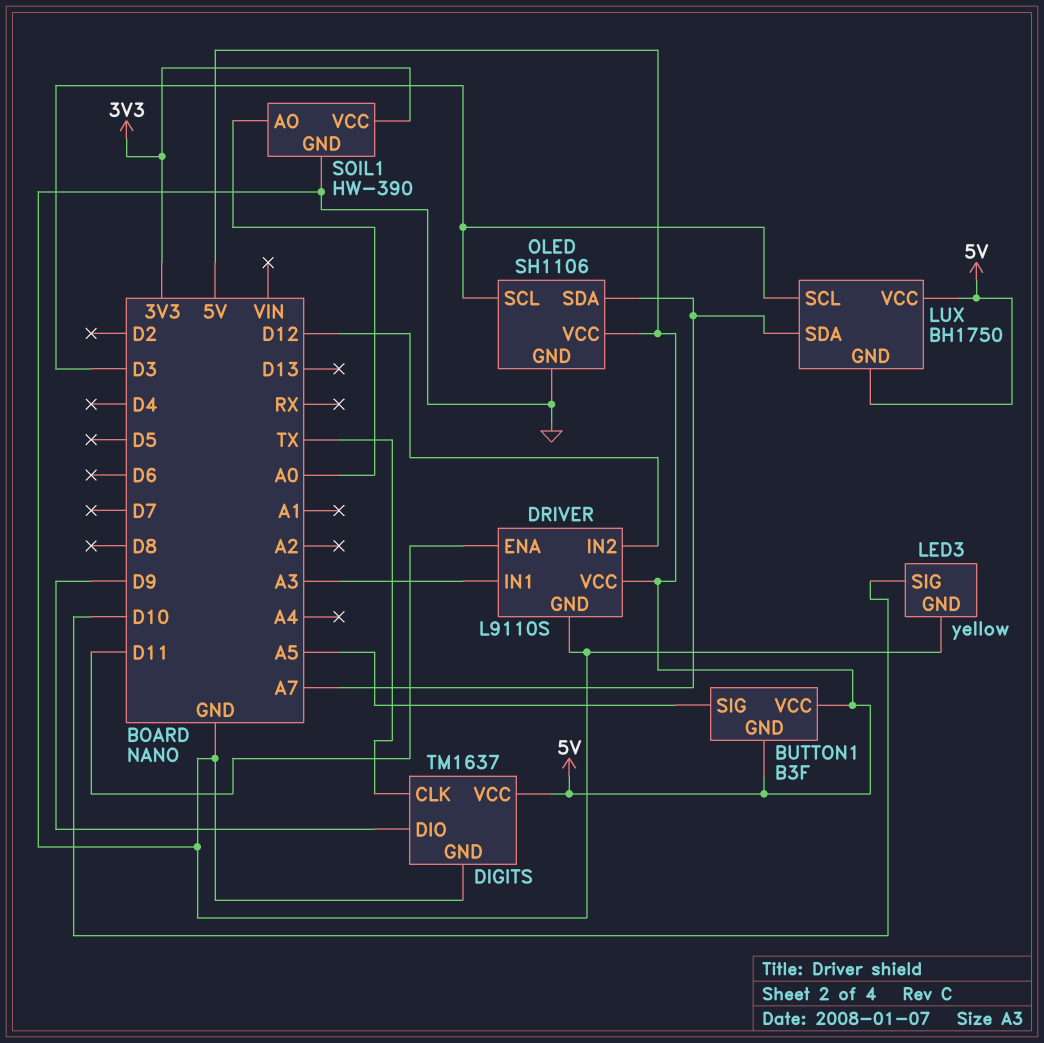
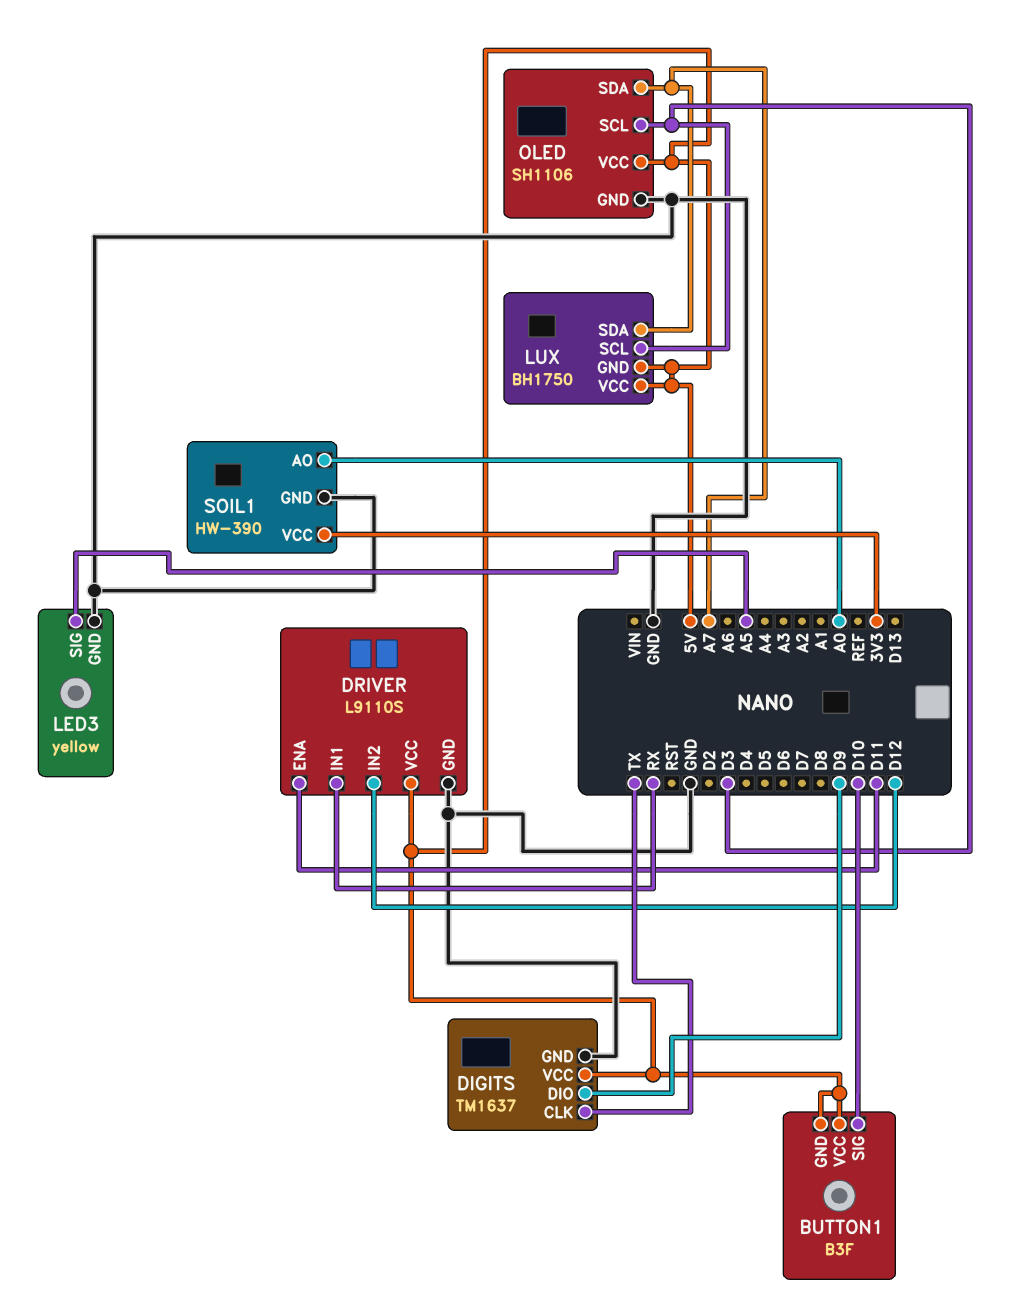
BUTTON1 pin SIG: A5 -> D10
DRIVER pin IN1: A3 -> RX
LED3 pin SIG: D10 -> A5

